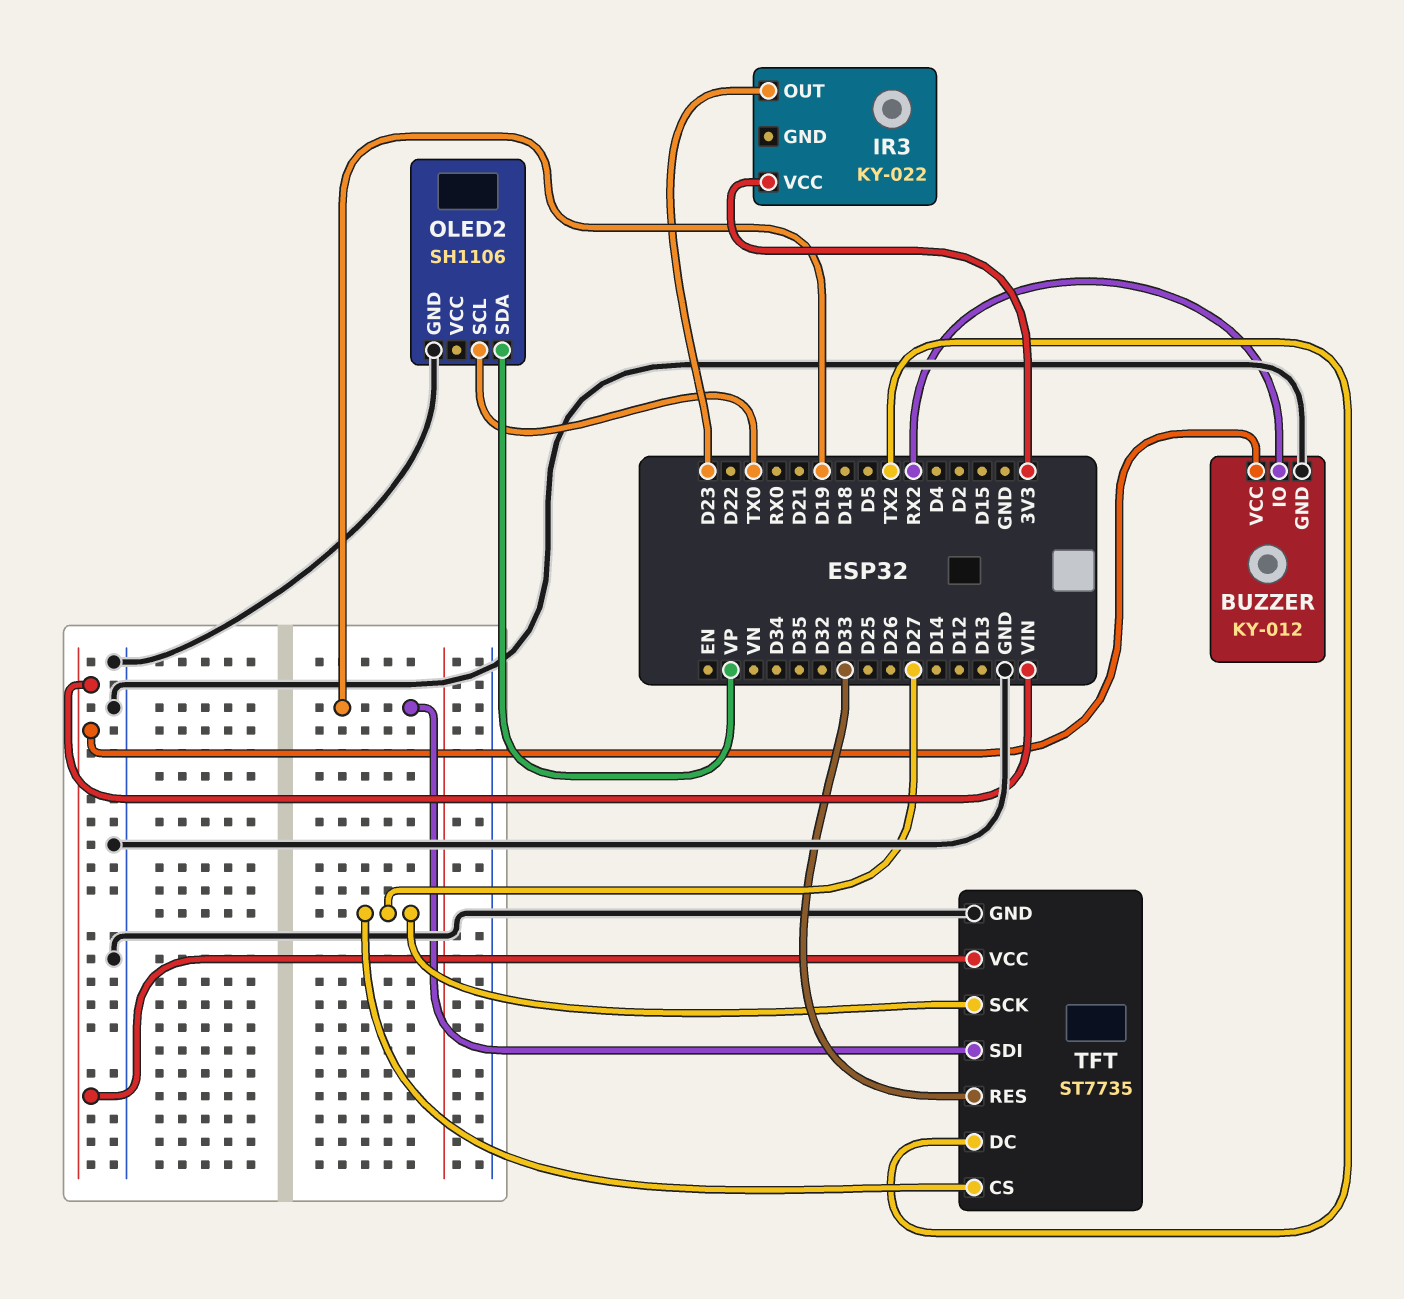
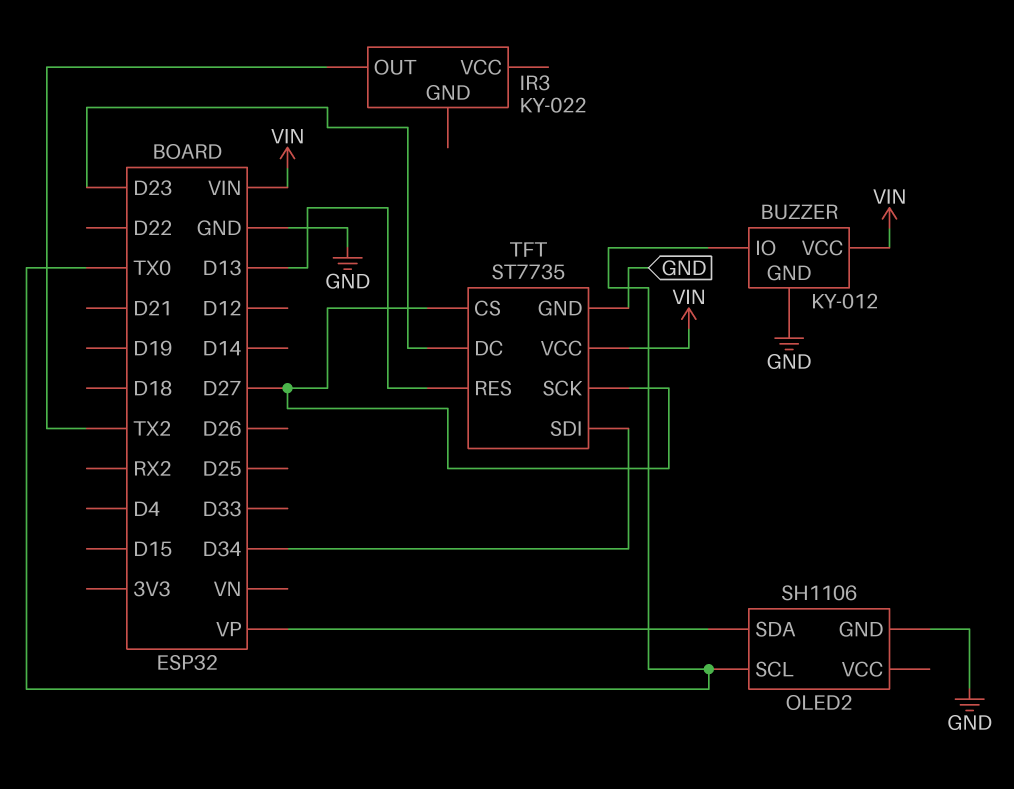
BUZZER pin IO: RX2 -> TX0
IR3 pin OUT: D23 -> TX2
IR3 pin VCC: 3V3 -> none
TFT pin DC: TX2 -> D23
TFT pin RES: D33 -> D13
TFT pin SDI: D19 -> D34

